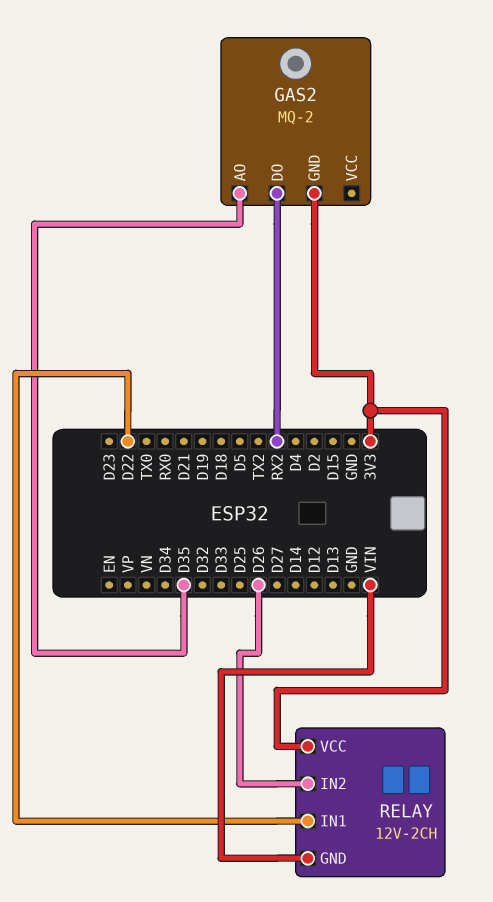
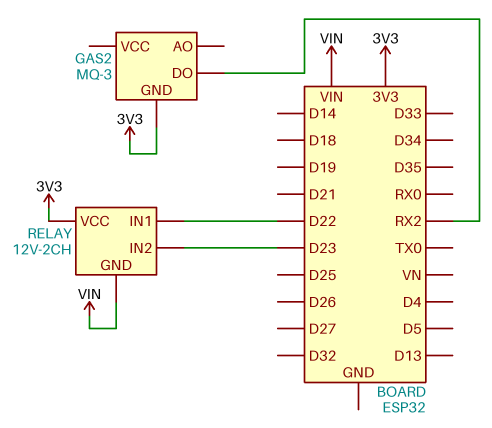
GAS2: MQ-2 -> MQ-3
GAS2 pin AO: D35 -> none
RELAY pin IN2: D26 -> D23

